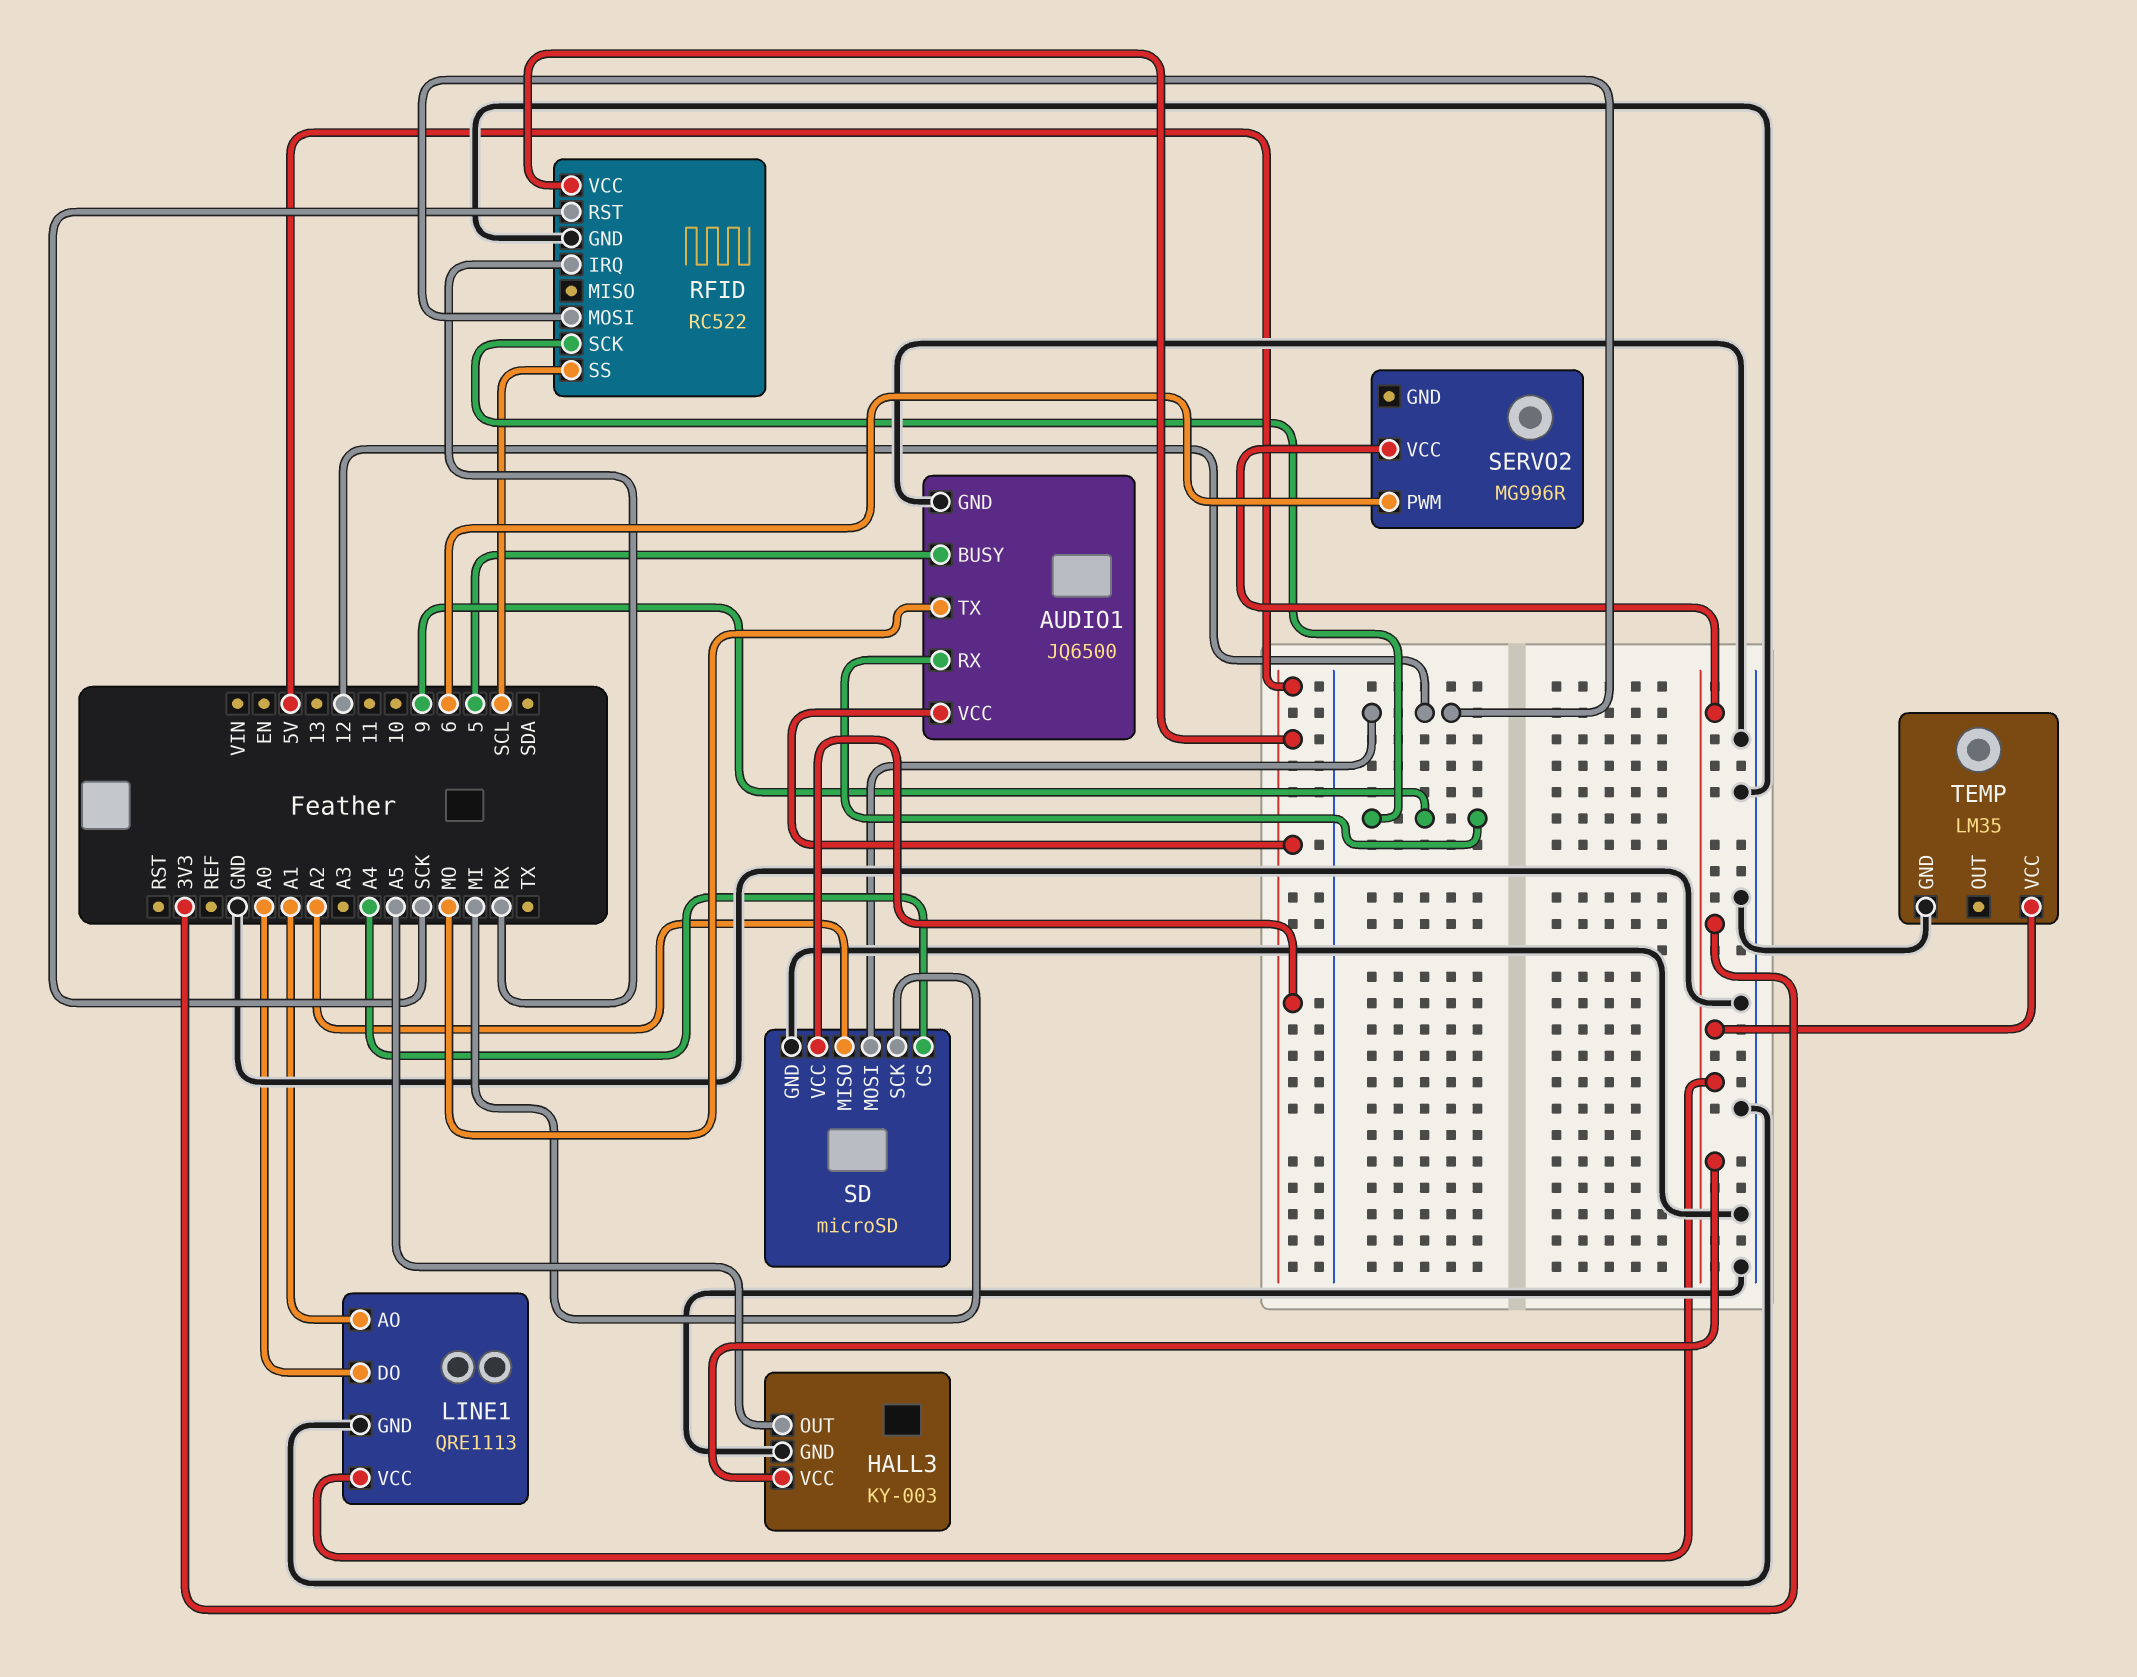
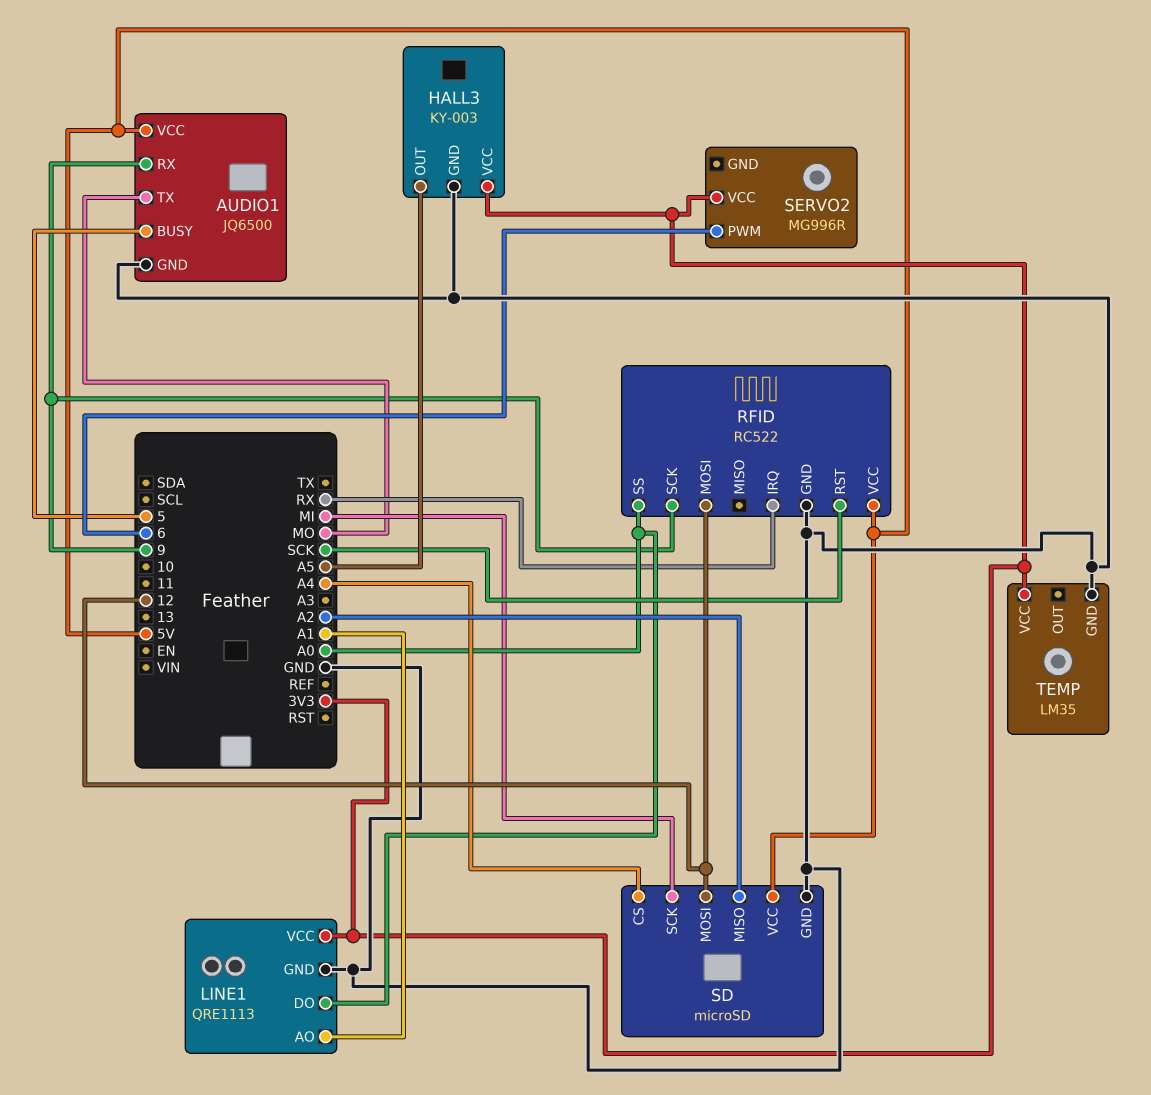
RFID pin SS: SCL -> A0

